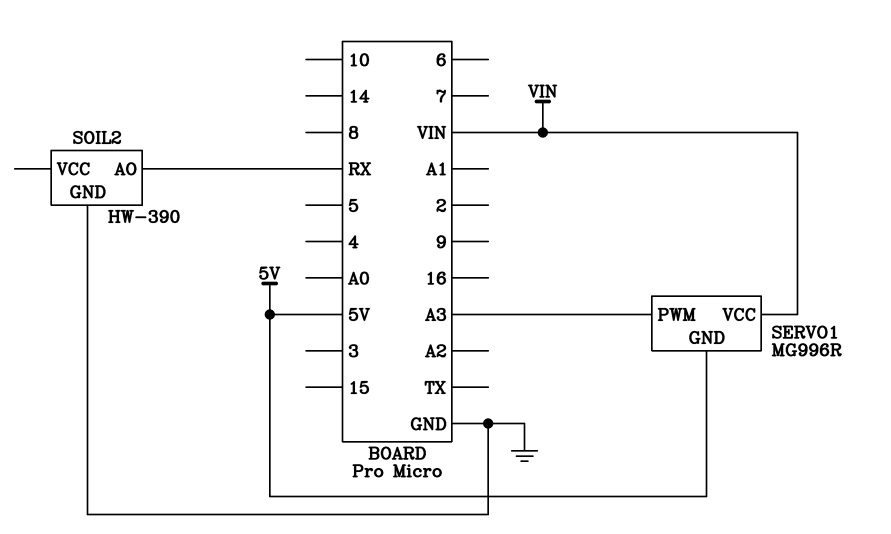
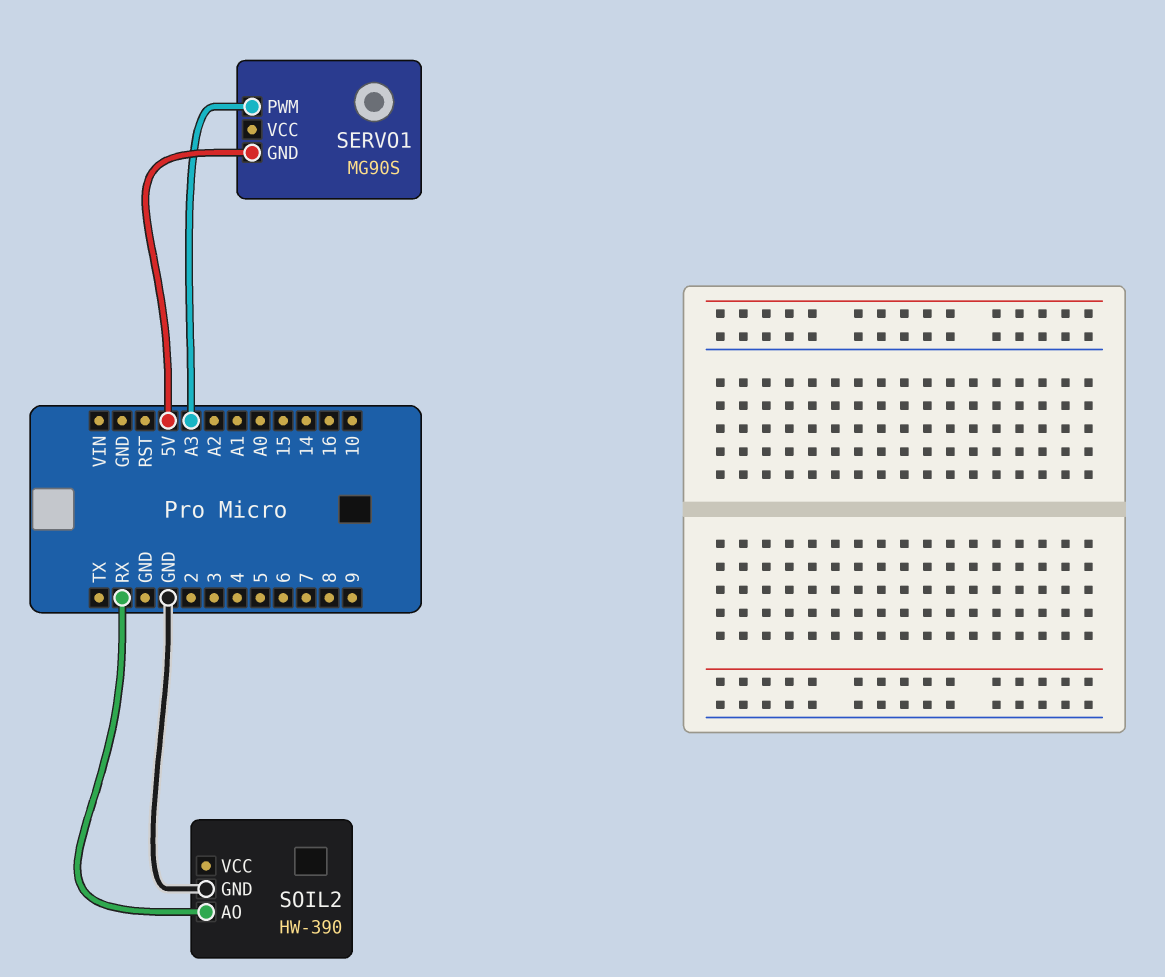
SERVO1: MG996R -> MG90S
SERVO1 pin VCC: VIN -> none

